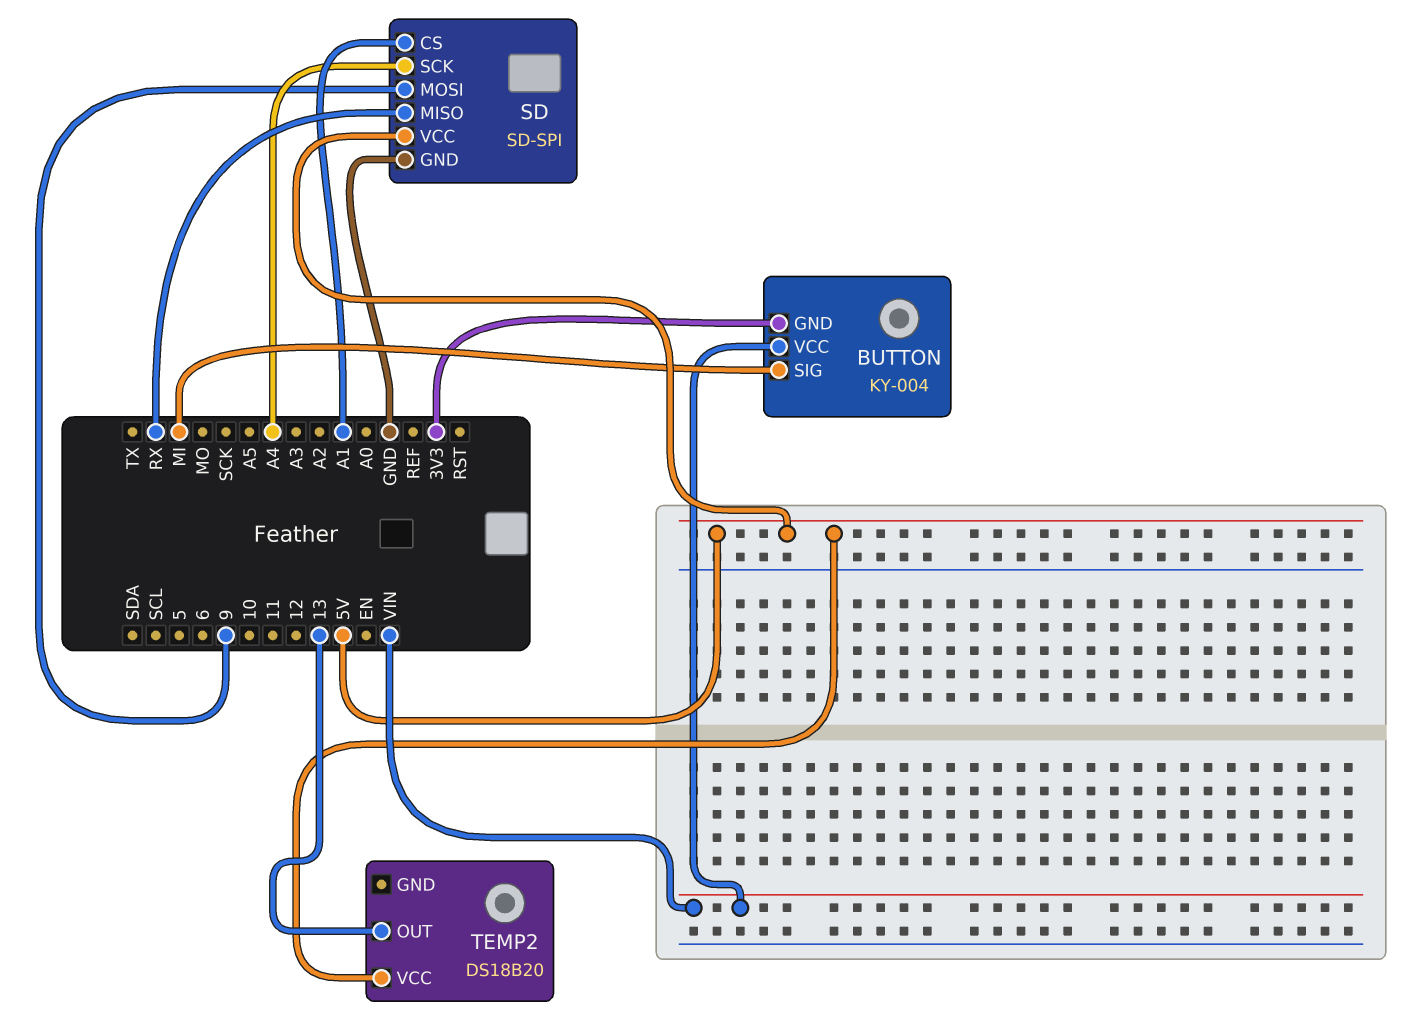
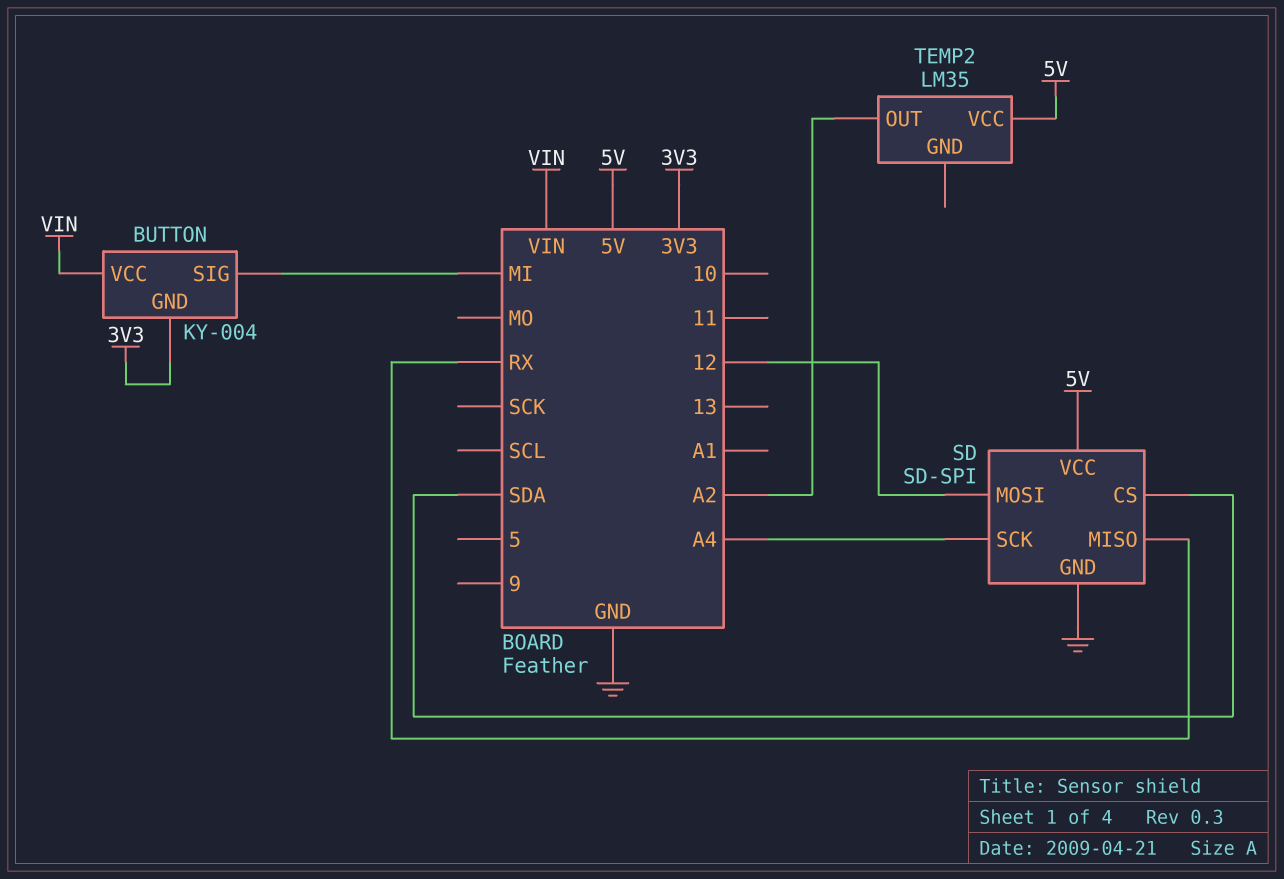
SD pin CS: A1 -> SDA
SD pin MOSI: 9 -> 12
TEMP2: DS18B20 -> LM35
TEMP2 pin OUT: 13 -> A2

